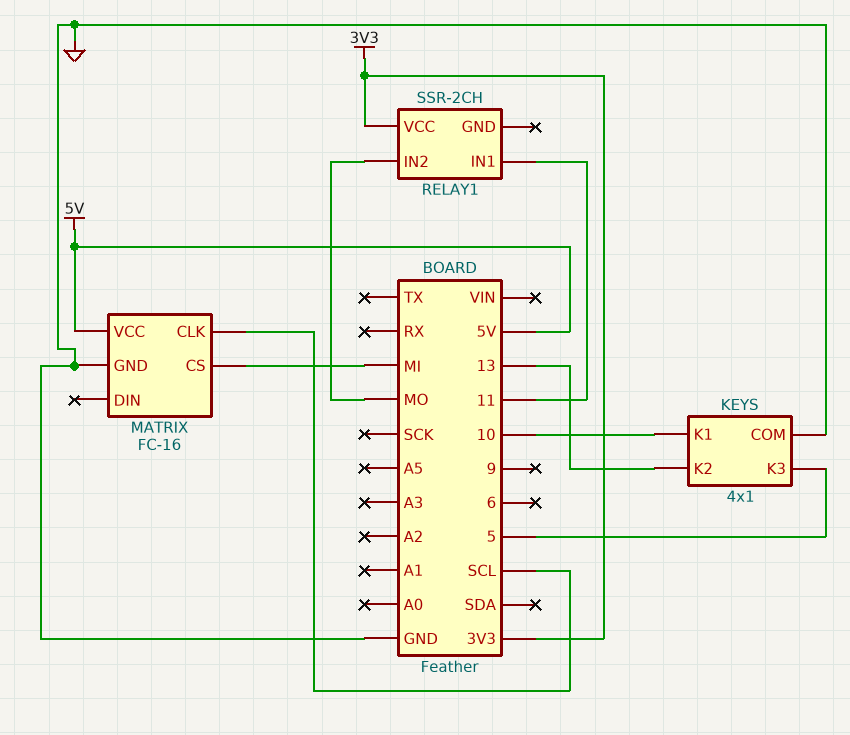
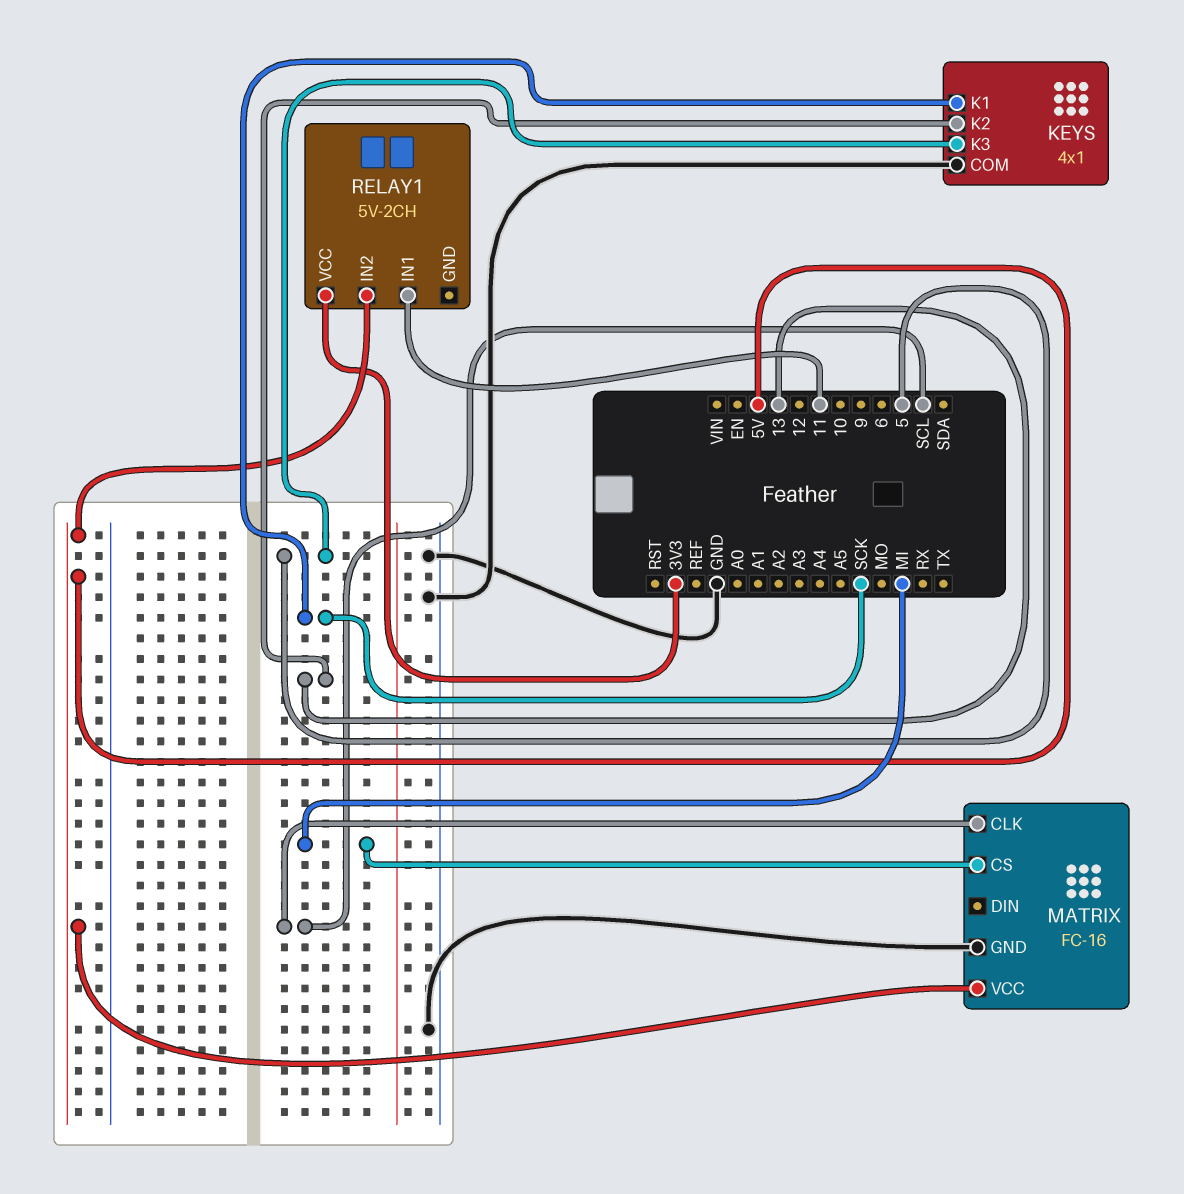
KEYS pin K1: 10 -> SCK
RELAY1: SSR-2CH -> 5V-2CH
RELAY1 pin IN2: MO -> 5V

